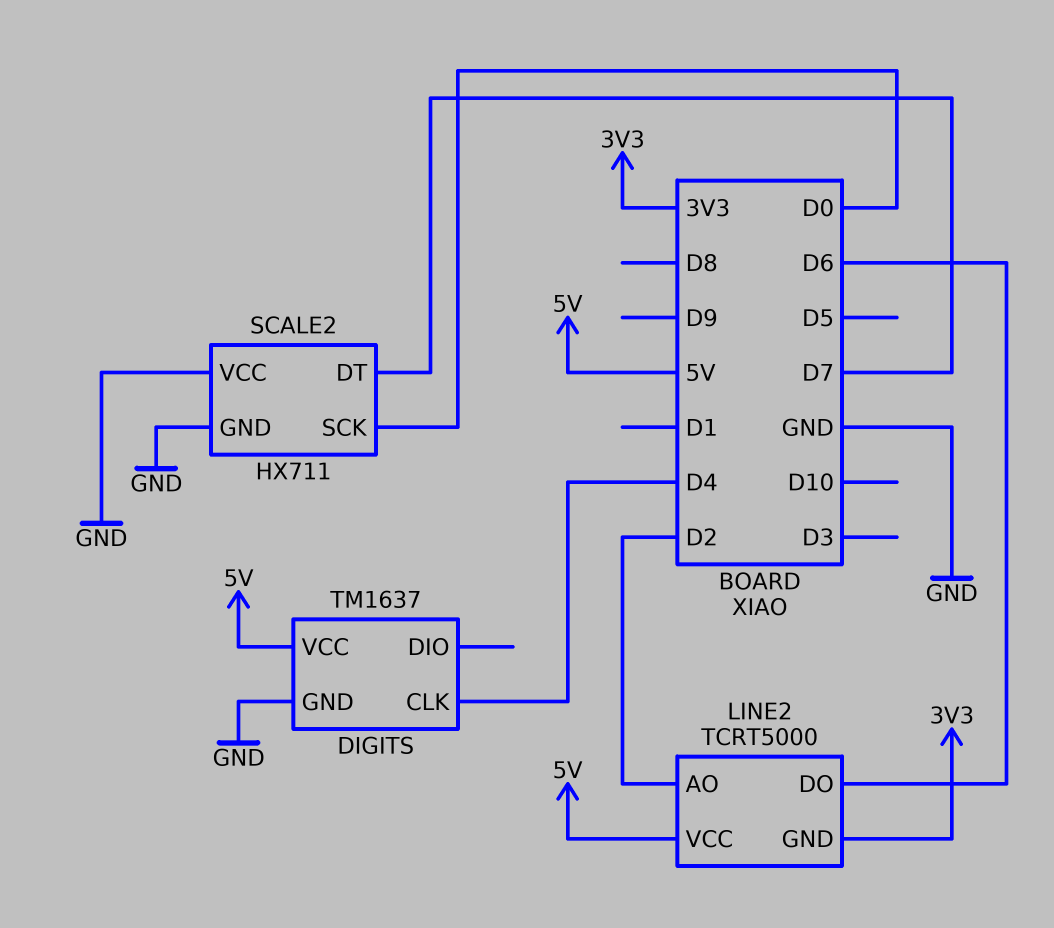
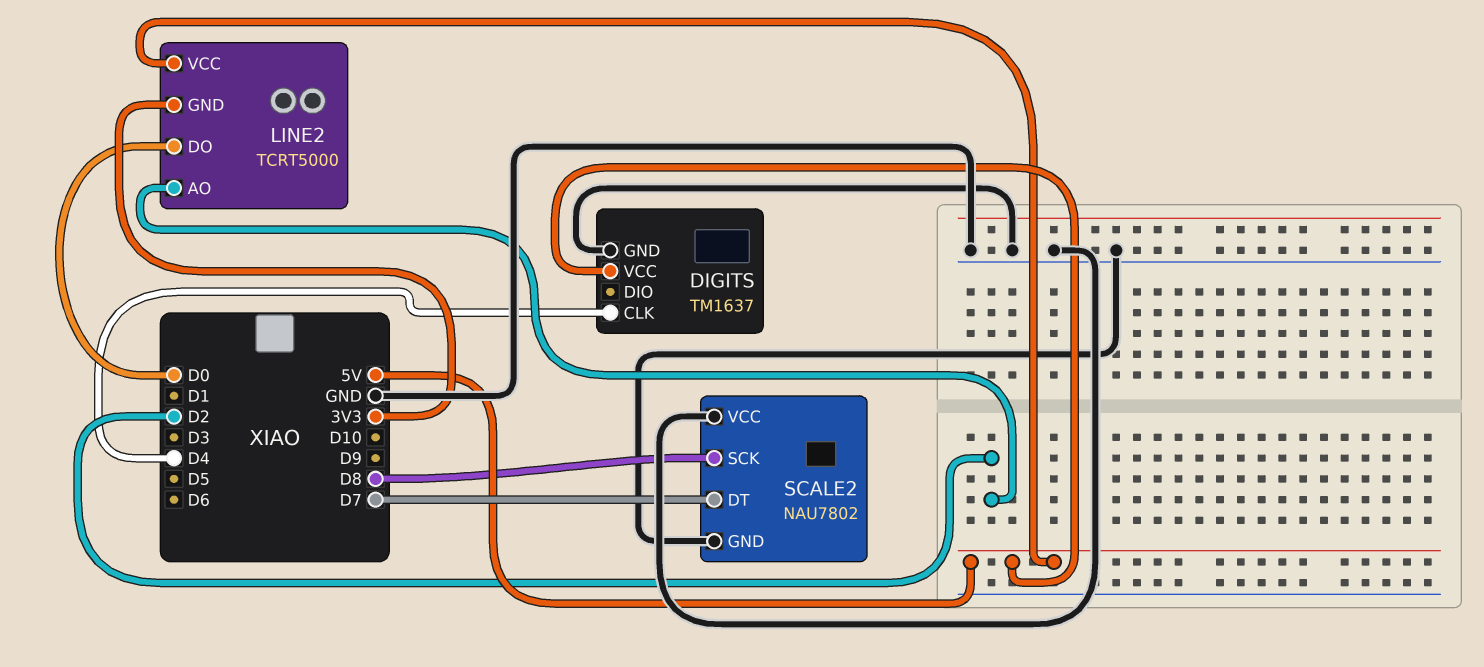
LINE2 pin DO: D6 -> D0
SCALE2: HX711 -> NAU7802
SCALE2 pin SCK: D0 -> D8

